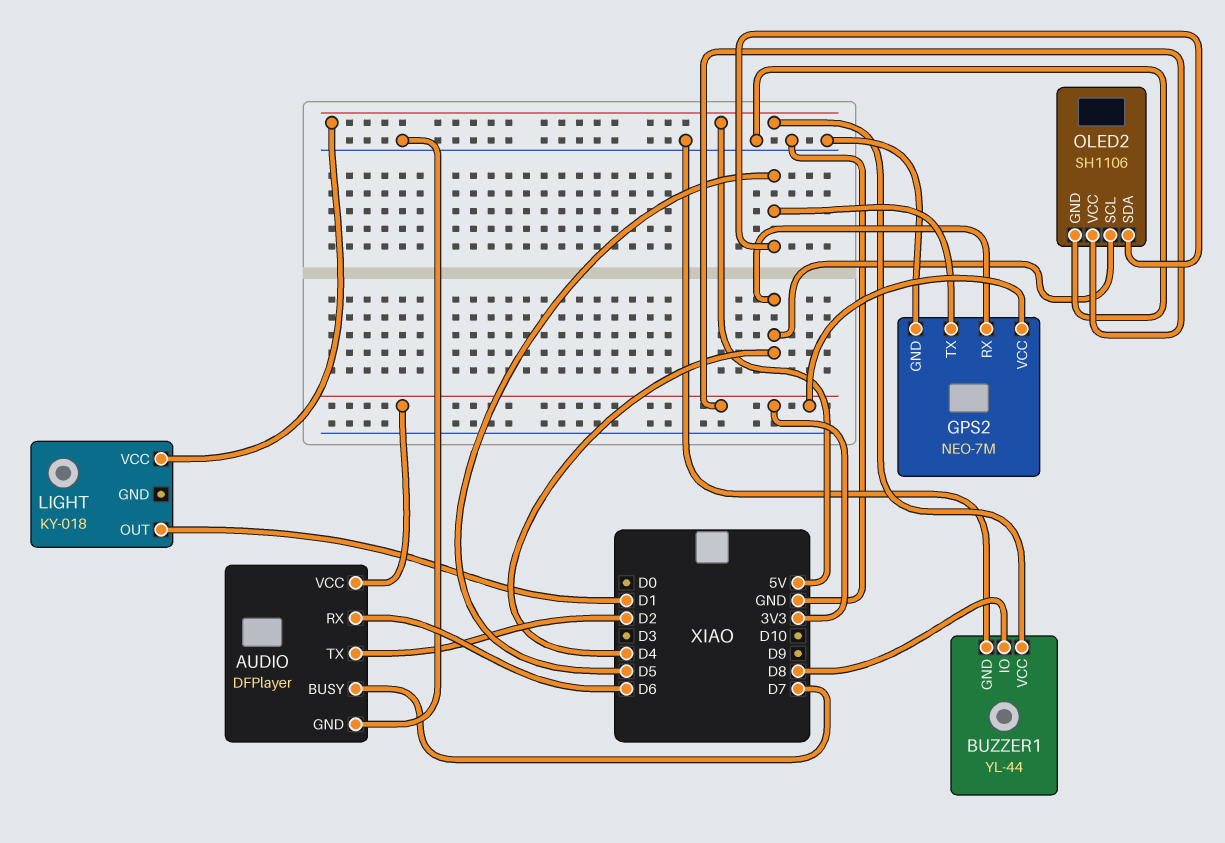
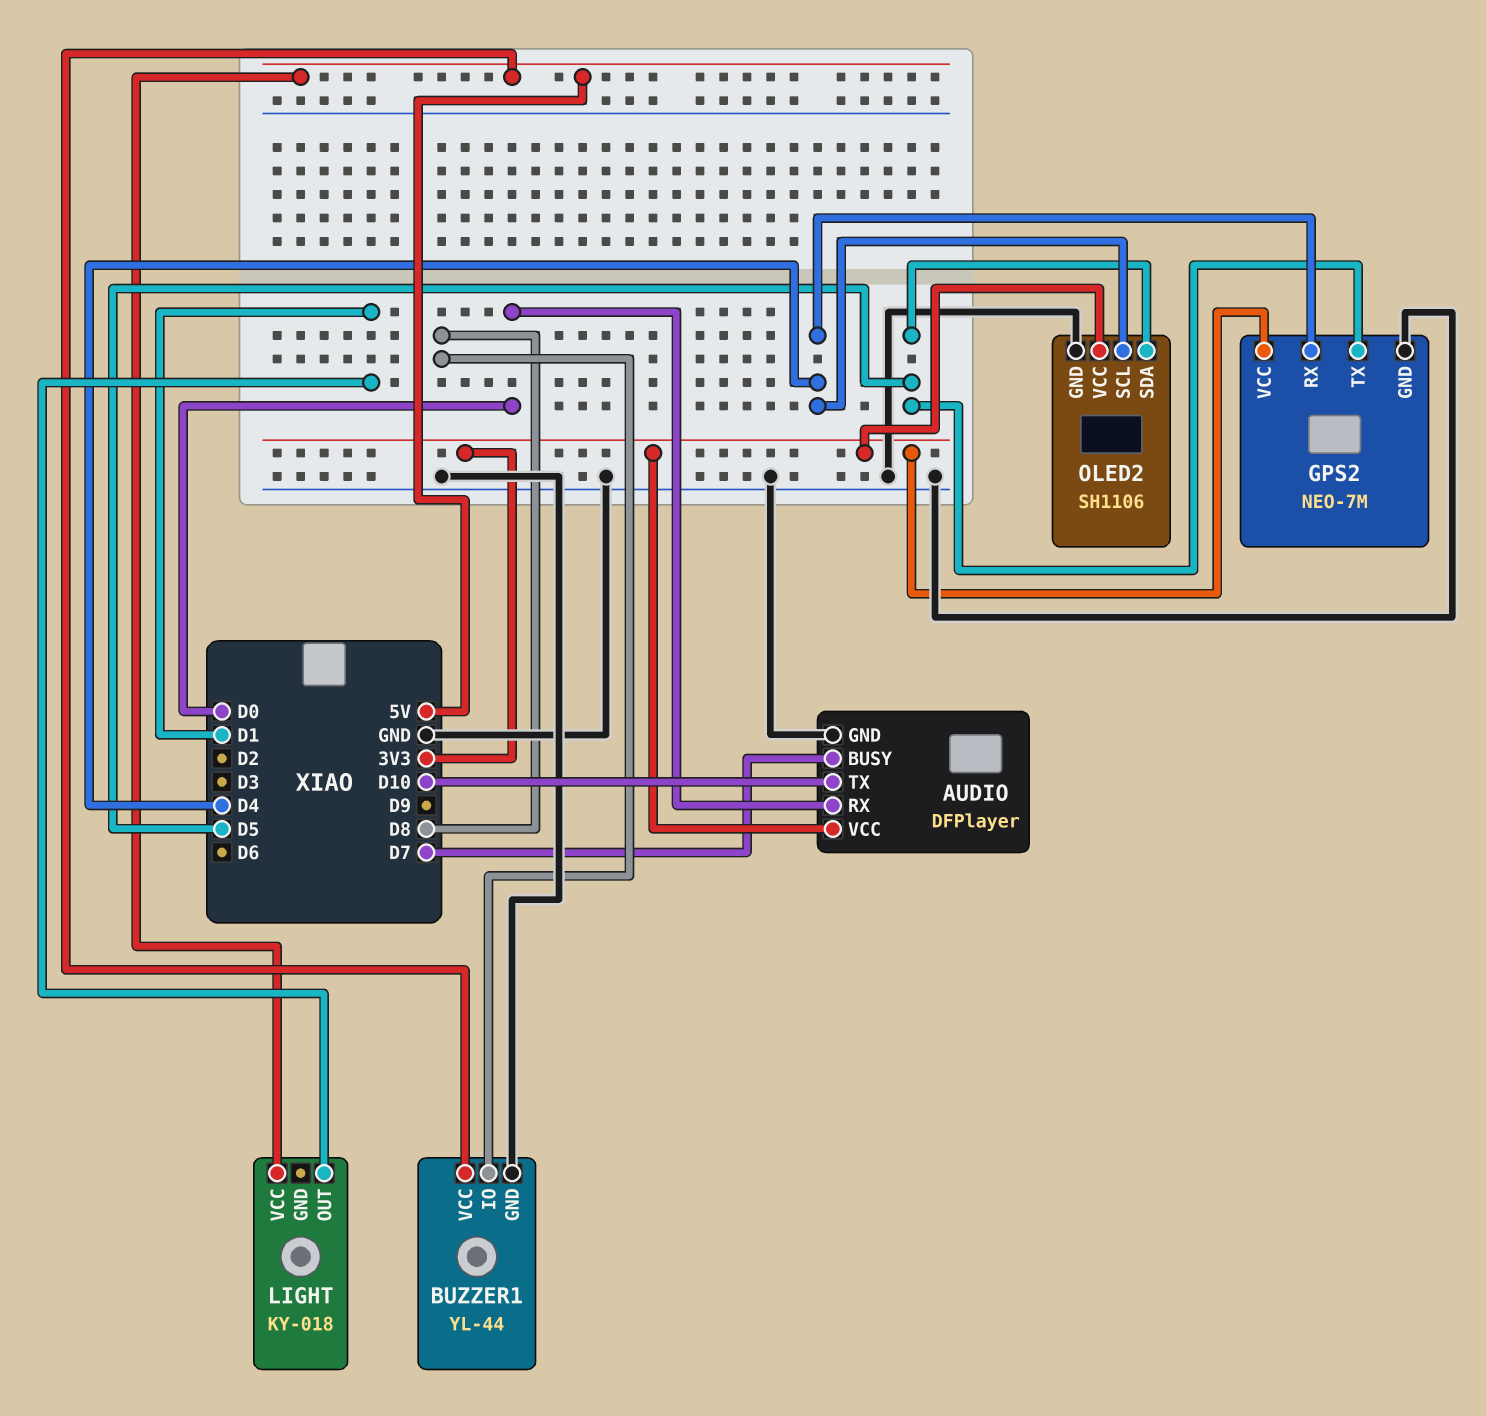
AUDIO pin RX: D6 -> D0
AUDIO pin TX: D2 -> D10

